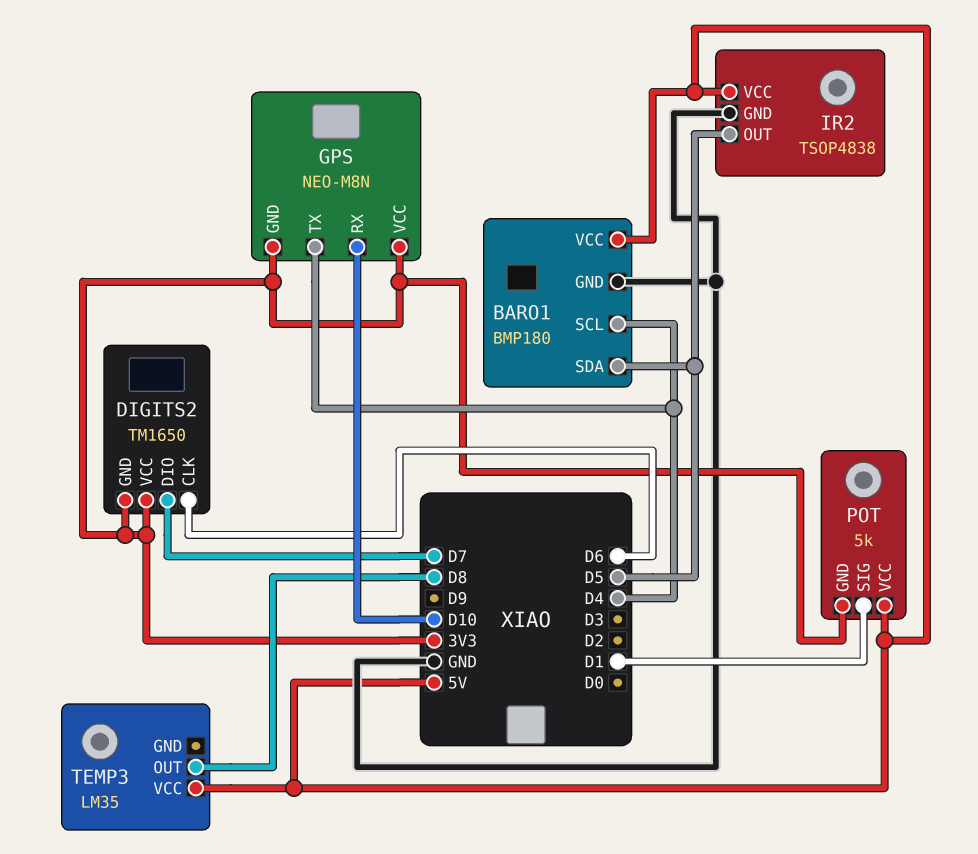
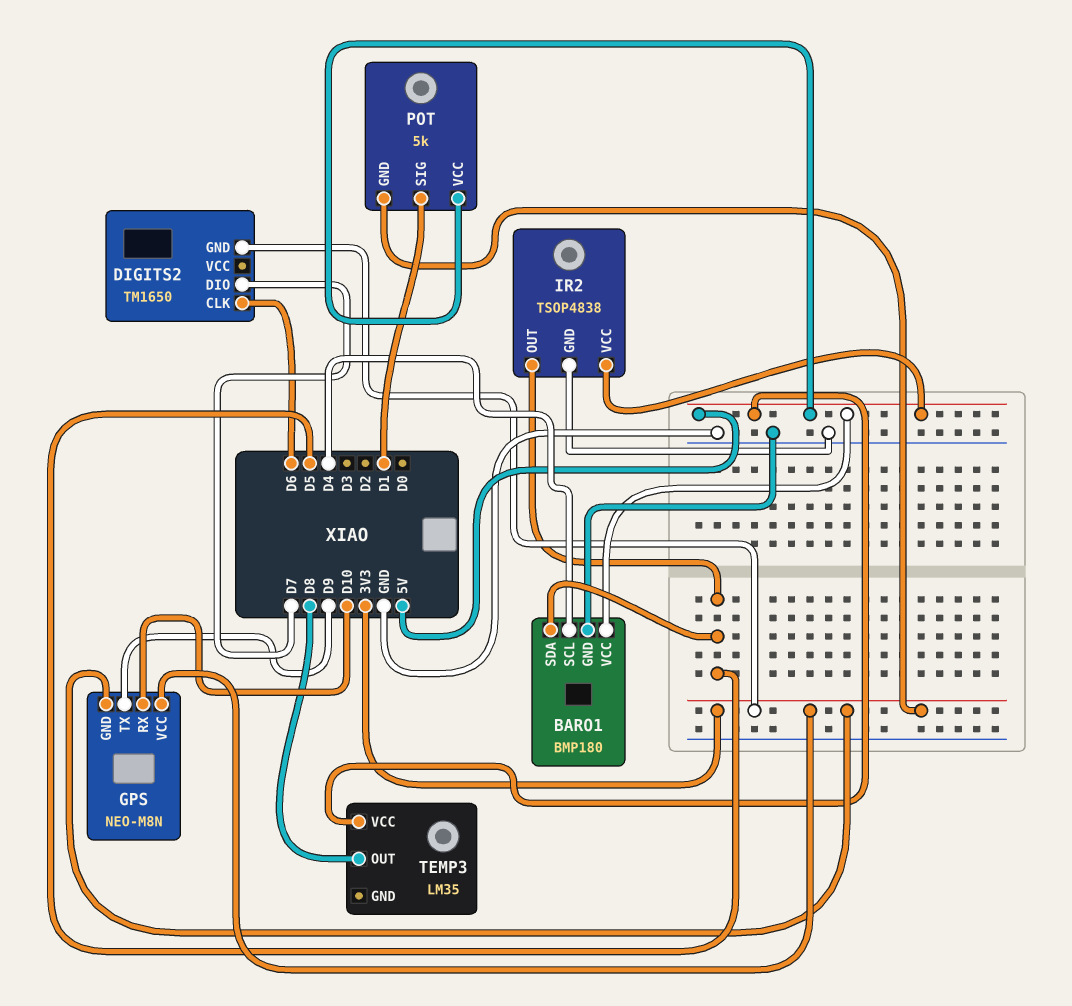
DIGITS2 pin VCC: 3V3 -> none
GPS pin TX: D4 -> D9

